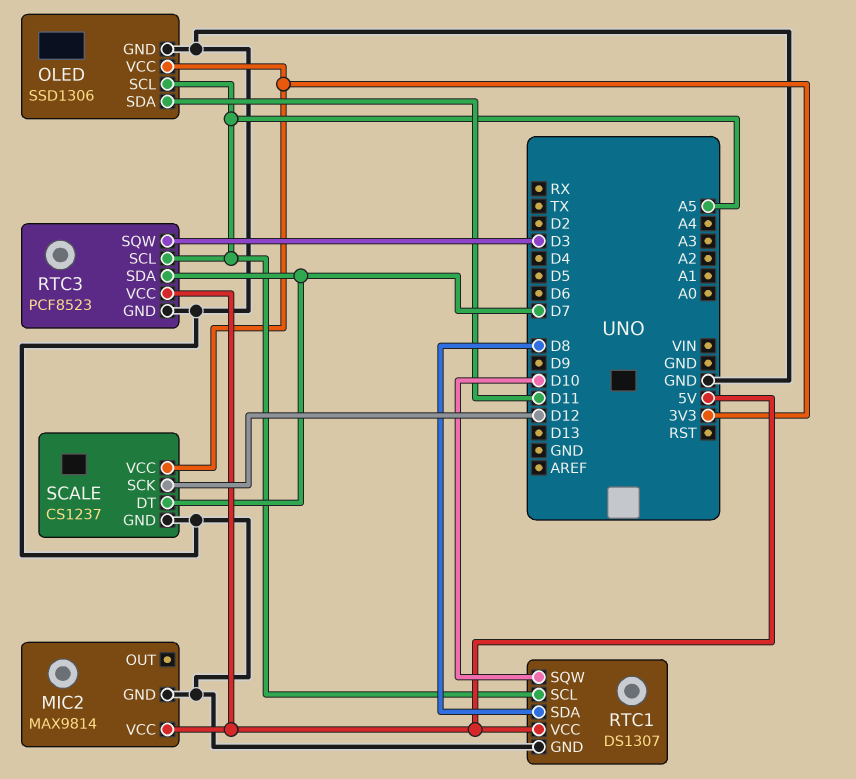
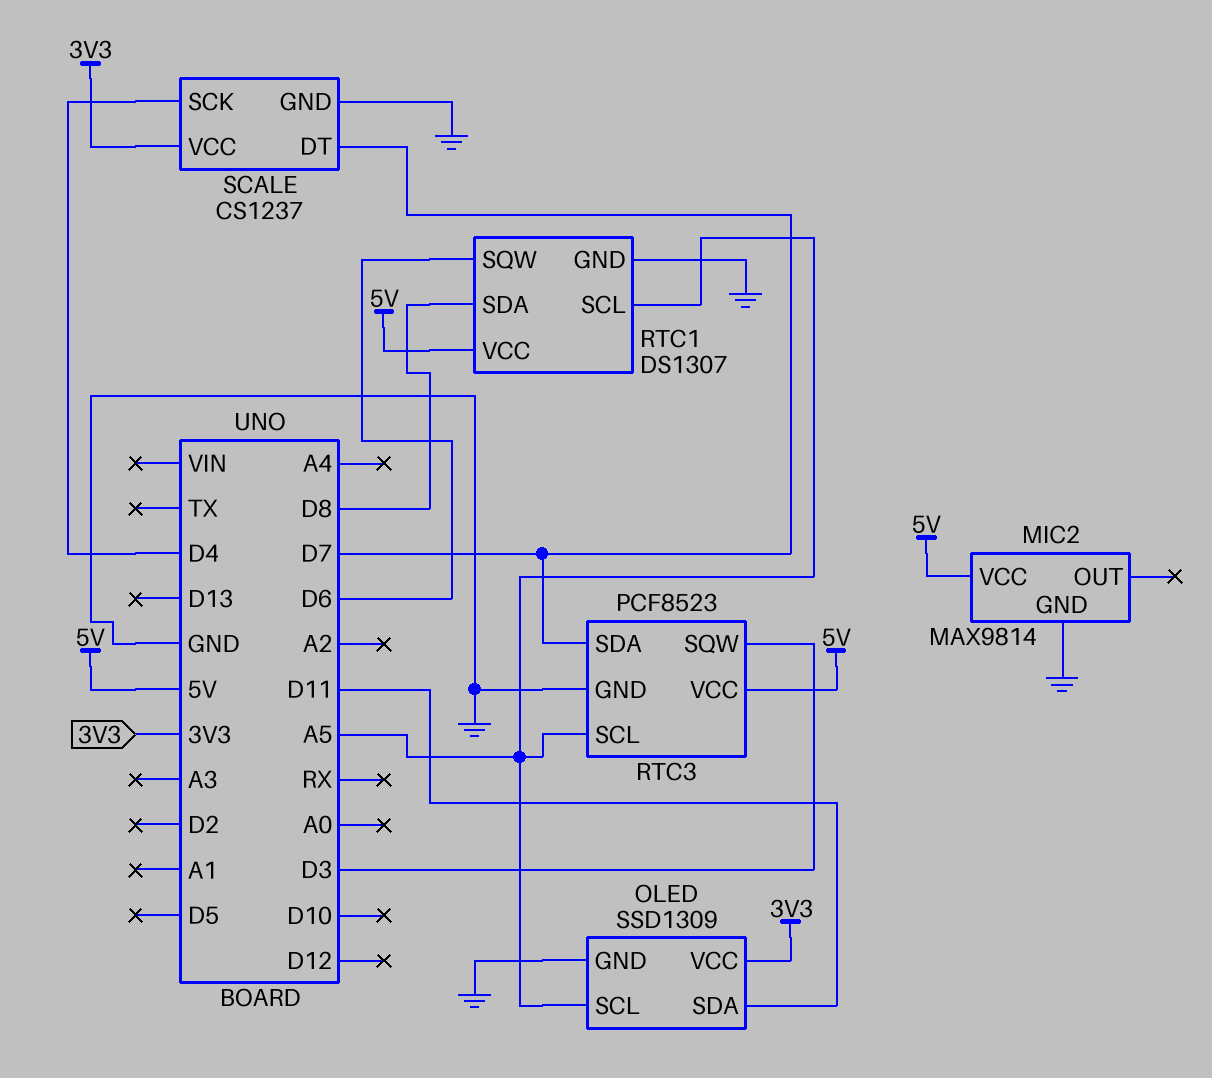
OLED: SSD1306 -> SSD1309
RTC1 pin SQW: D10 -> D6
SCALE pin SCK: D12 -> D4

